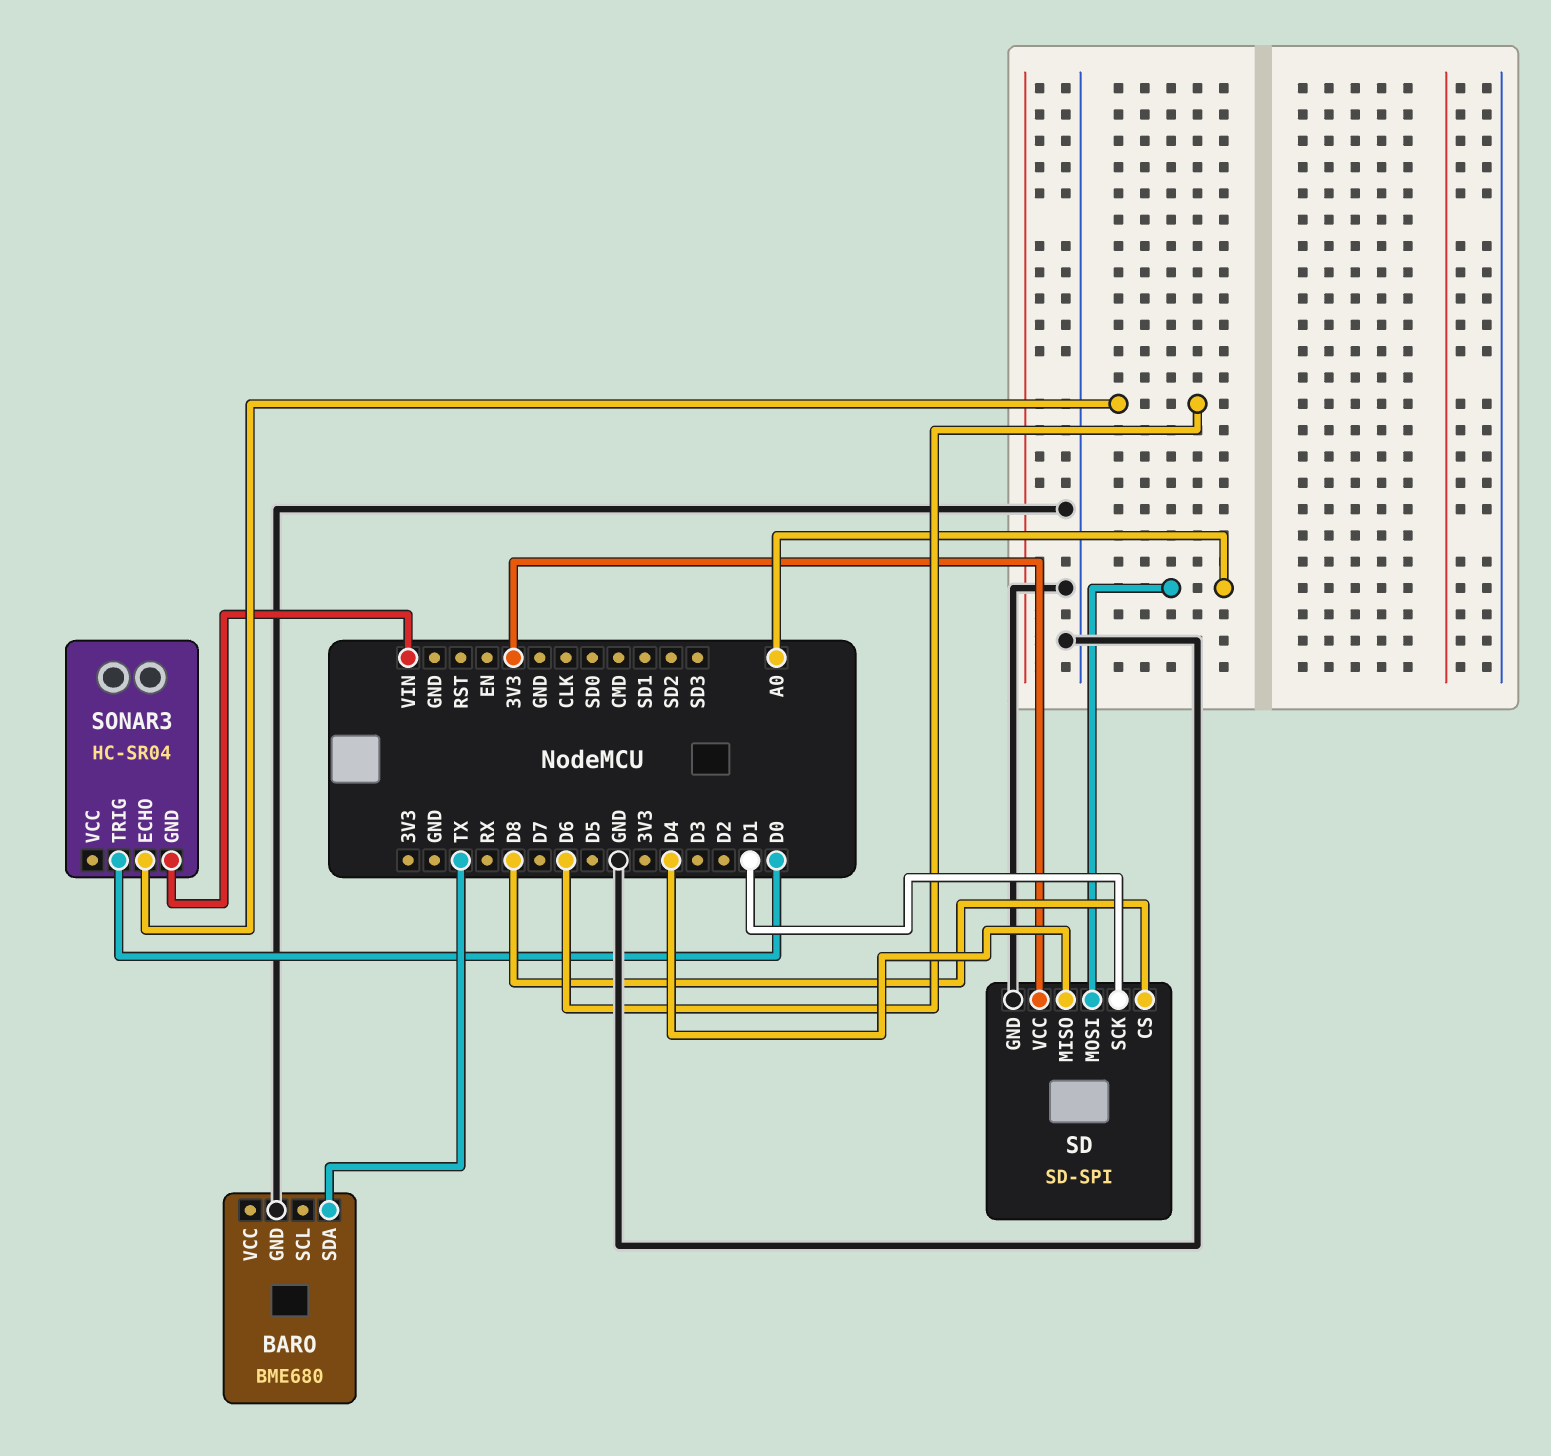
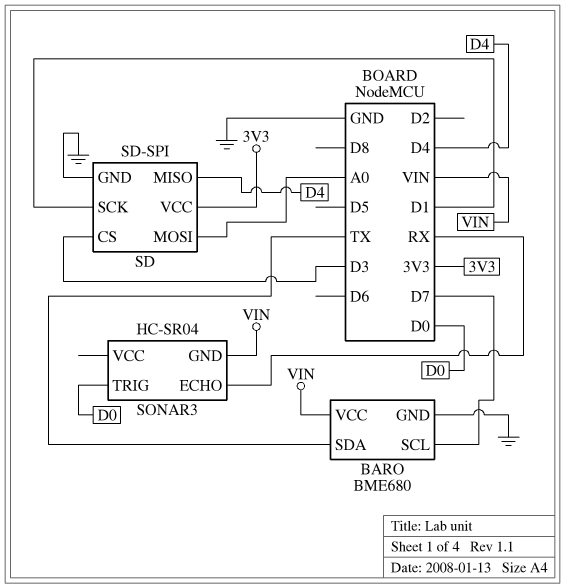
BARO pin SCL: none -> D7
BARO pin VCC: none -> VIN
SD pin CS: D8 -> D3
SONAR3 pin ECHO: D6 -> RX

